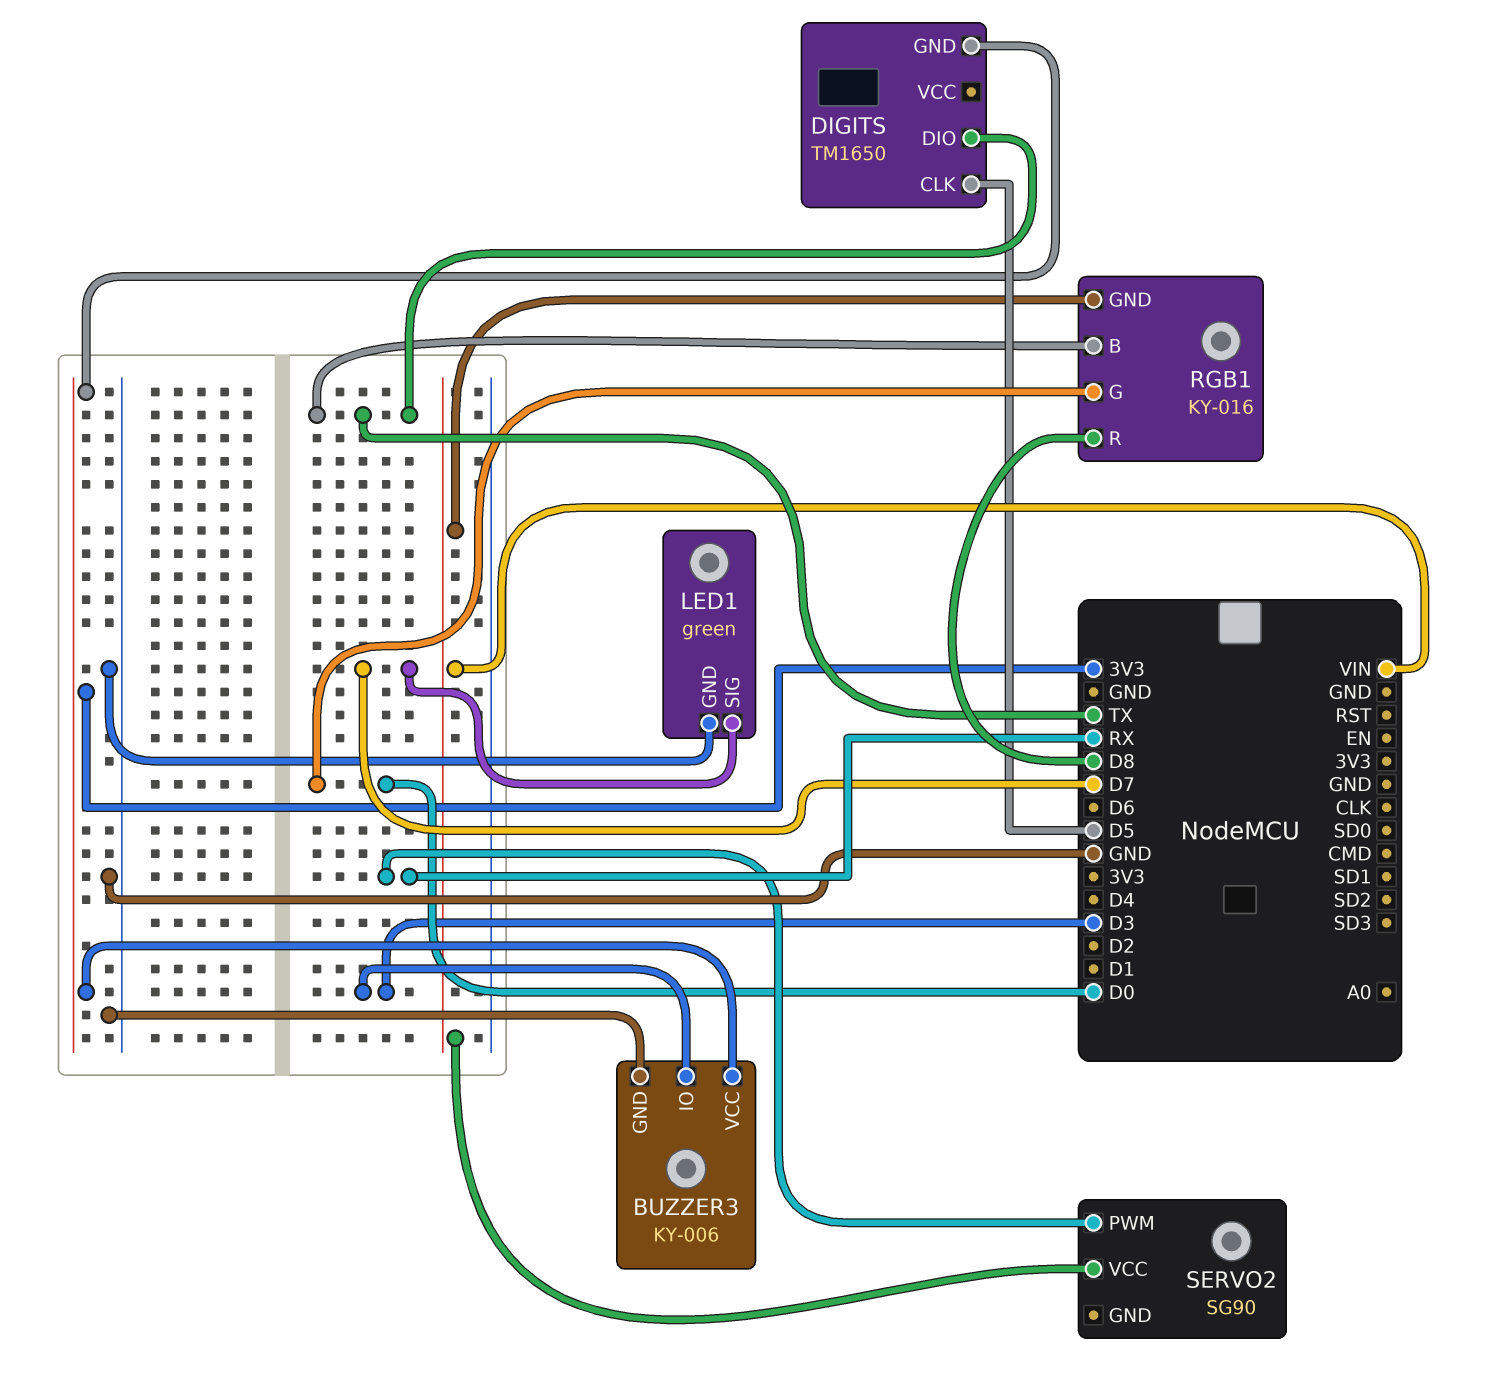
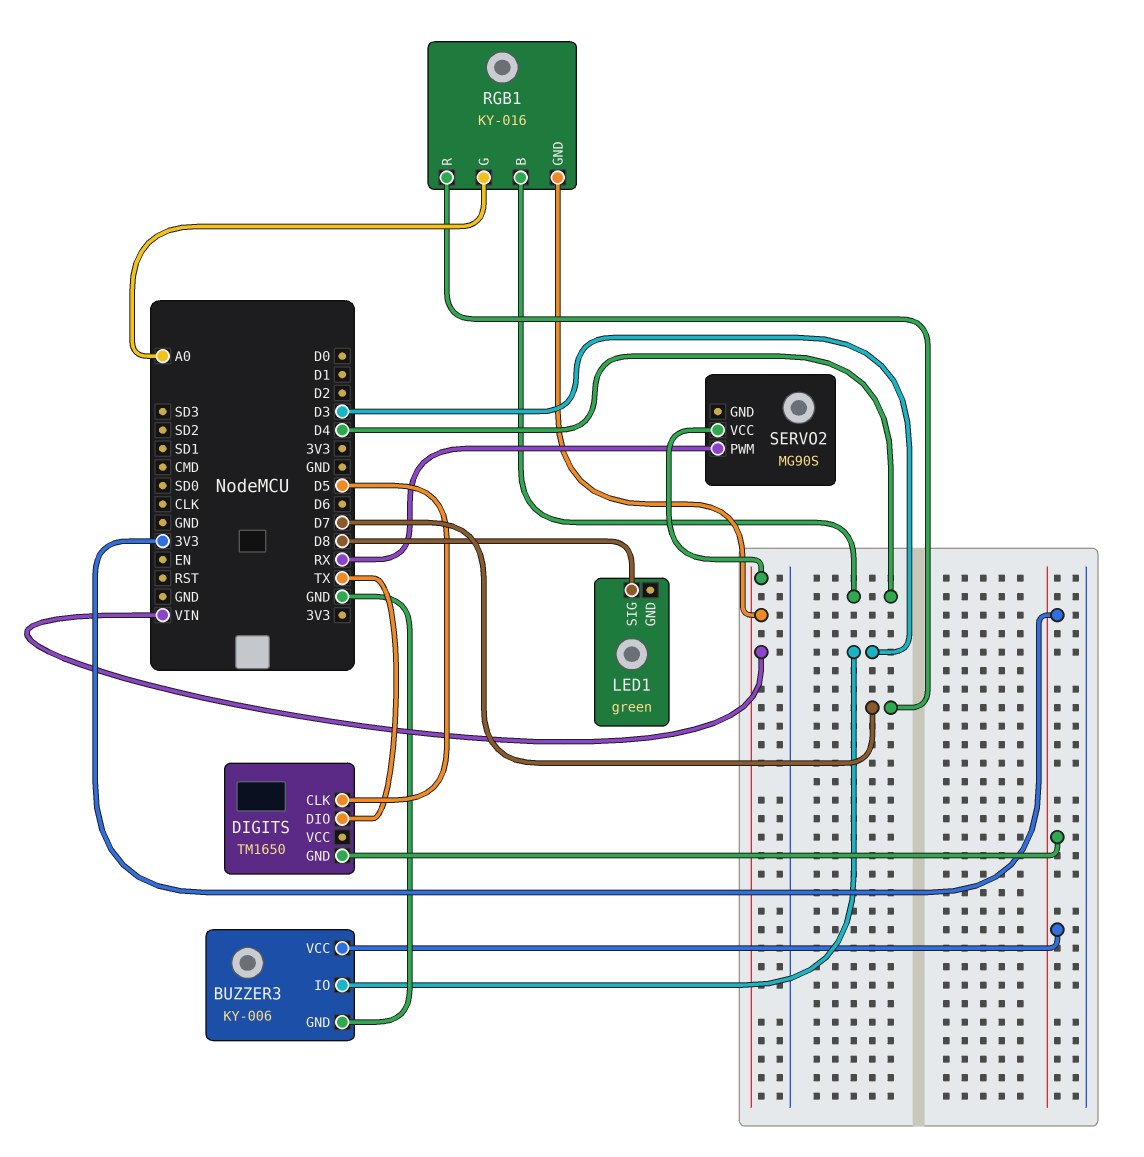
LED1 pin GND: GND -> none
LED1 pin SIG: D7 -> D8
RGB1 pin B: TX -> D4
RGB1 pin G: D0 -> A0
RGB1 pin R: D8 -> D7
SERVO2: SG90 -> MG90S

